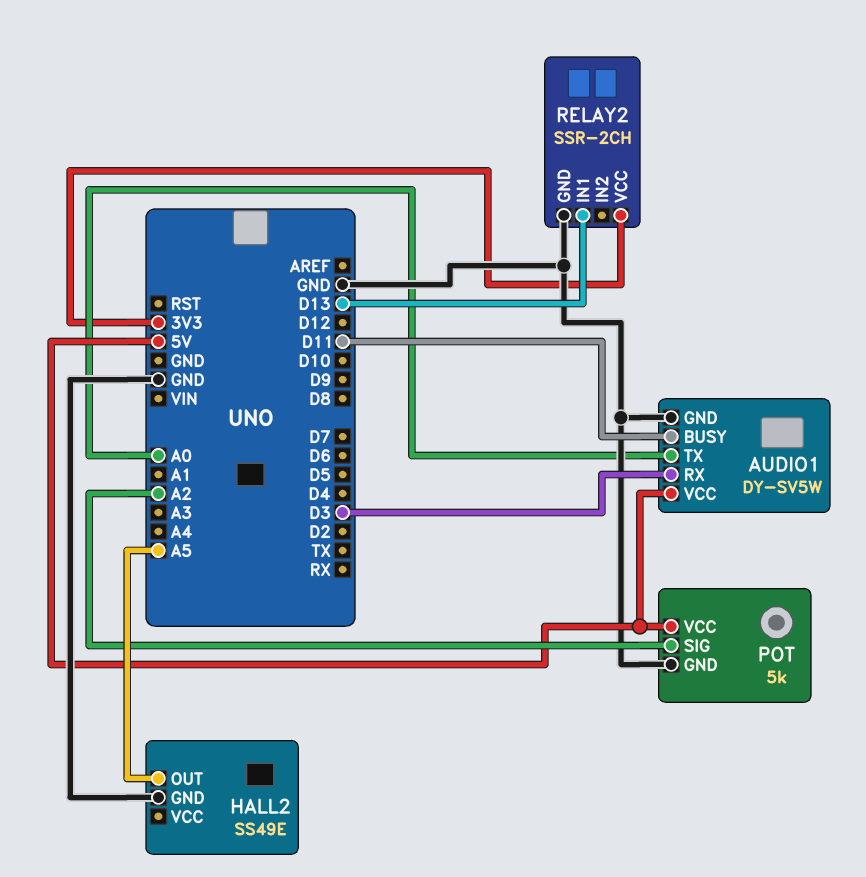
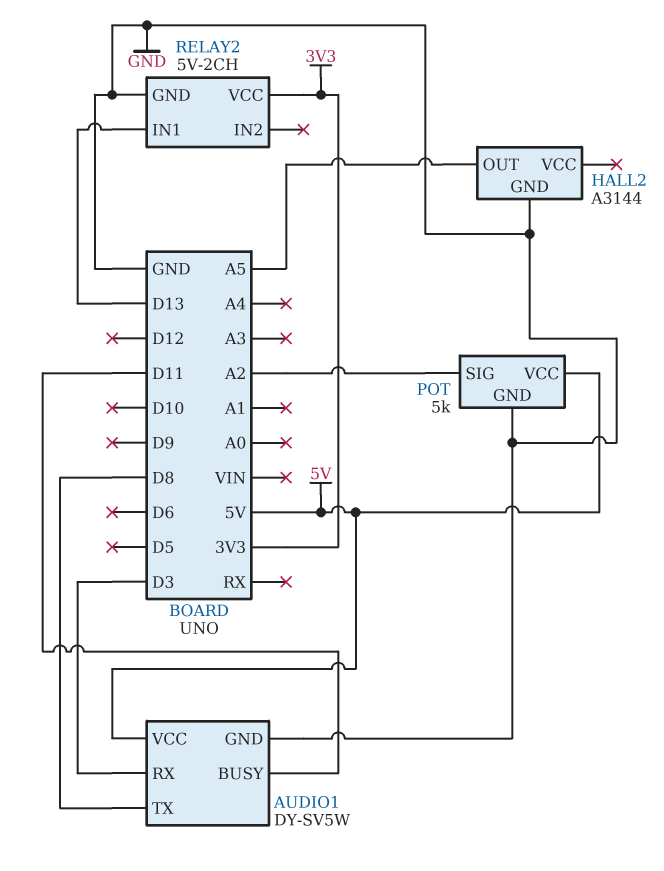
AUDIO1 pin TX: A0 -> D8
HALL2: SS49E -> A3144
RELAY2: SSR-2CH -> 5V-2CH

